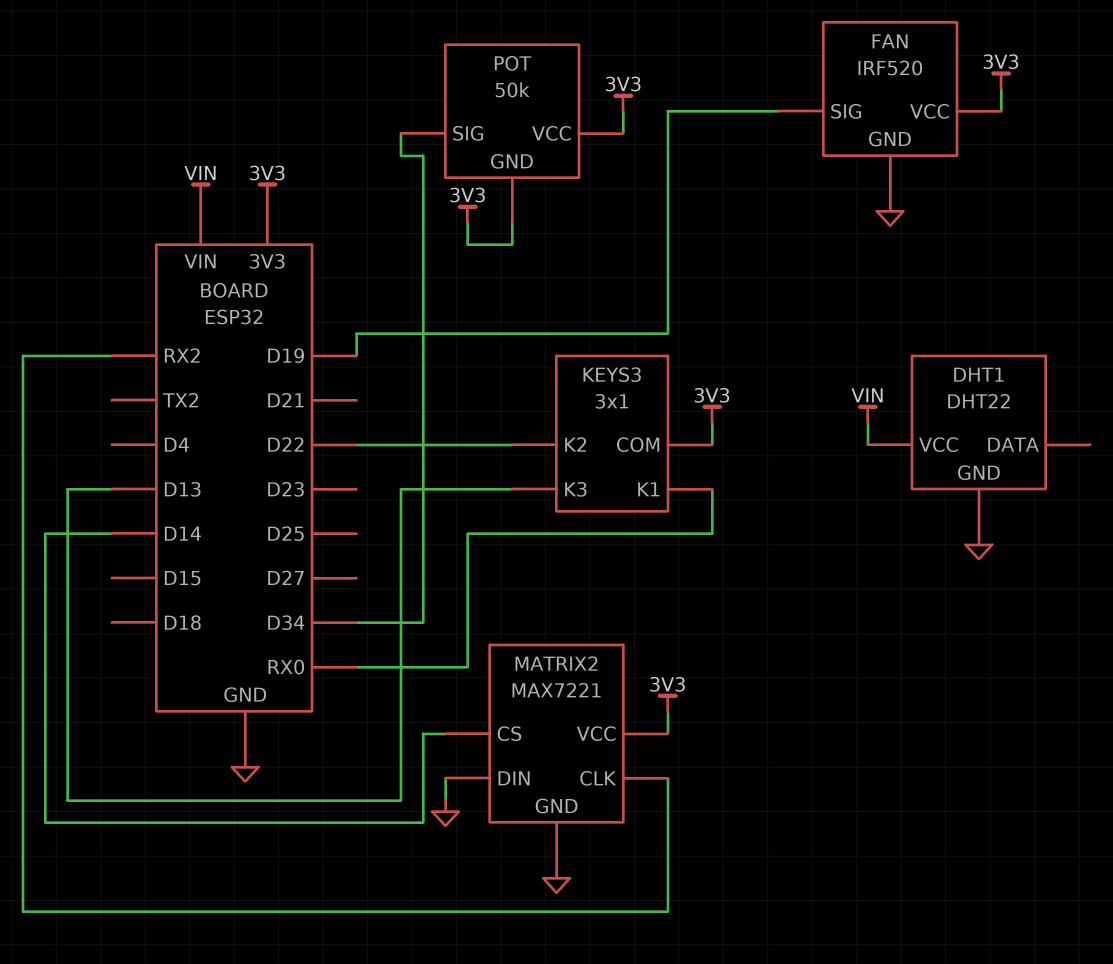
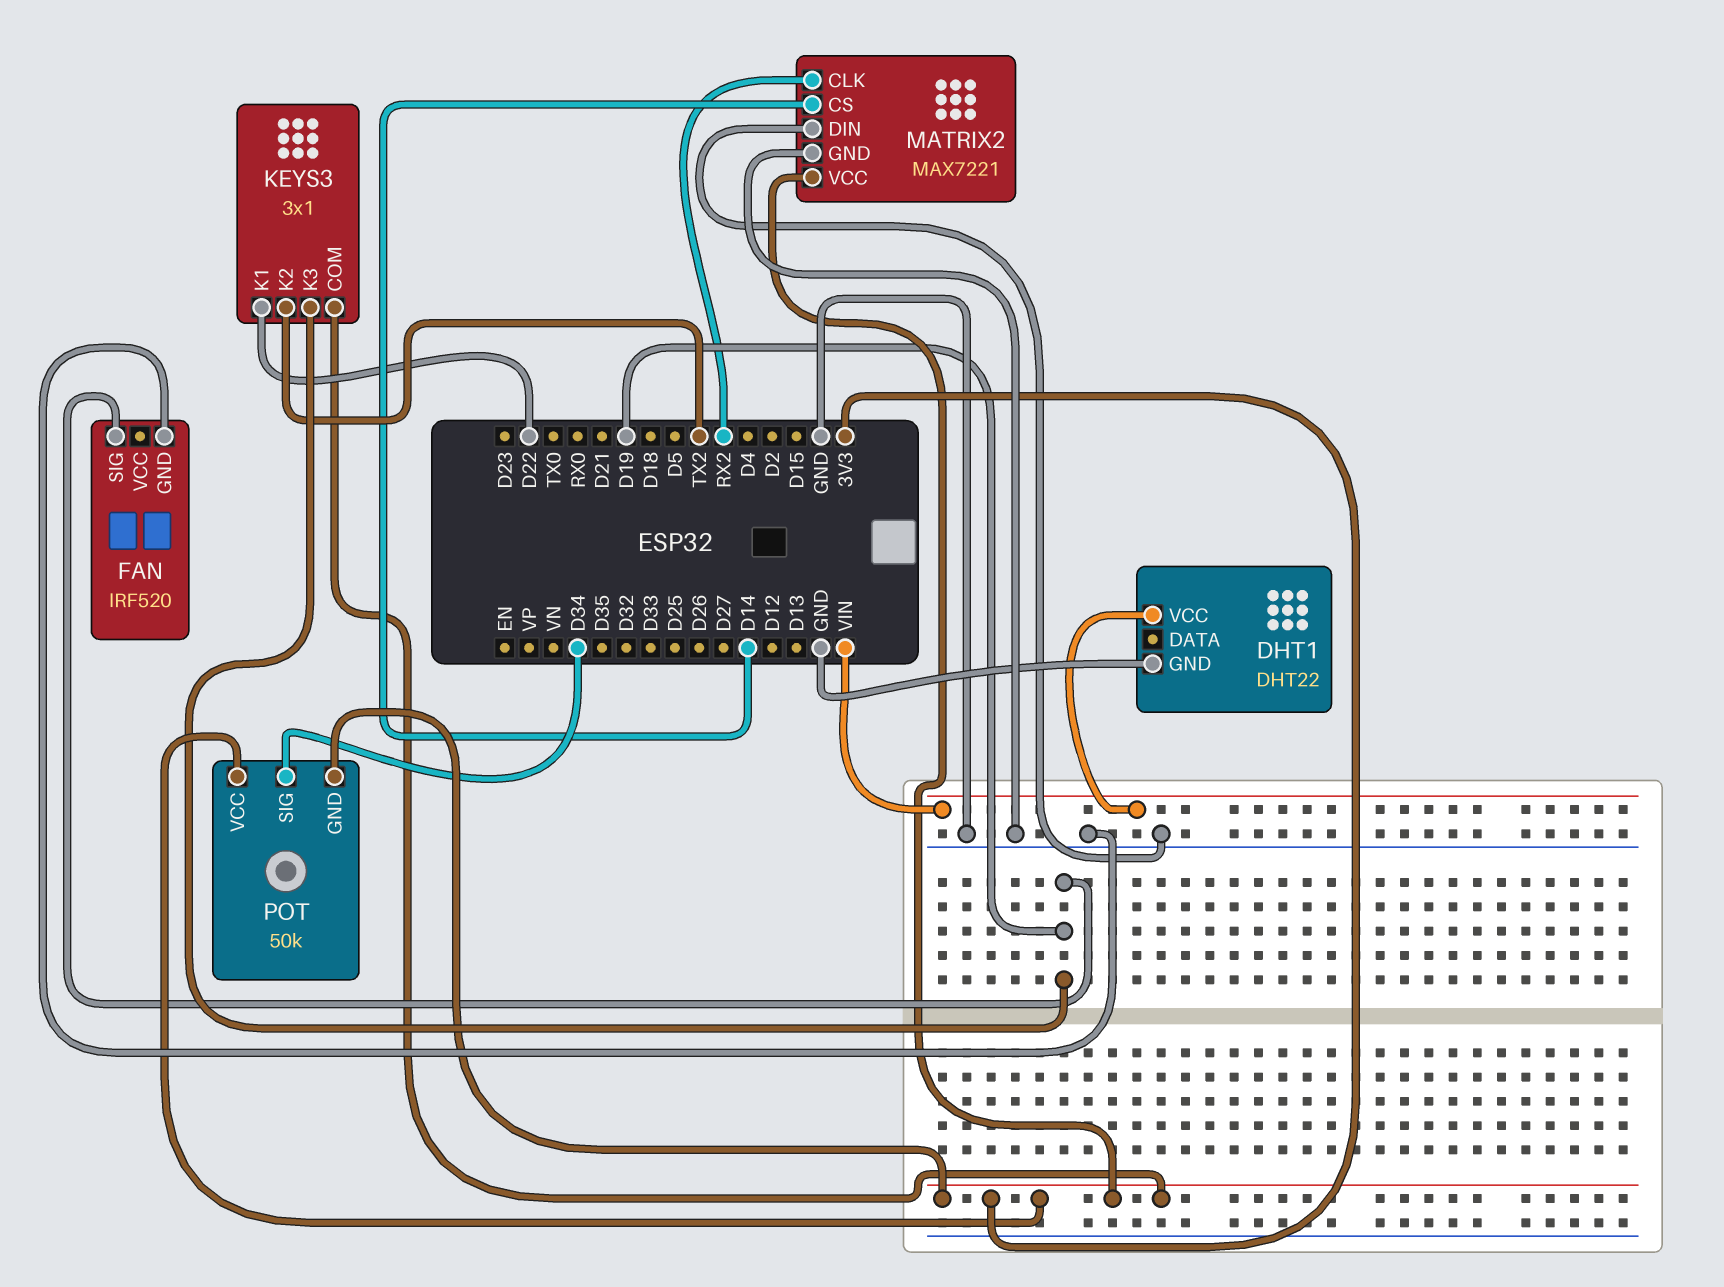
FAN pin VCC: 3V3 -> none
KEYS3 pin K1: RX0 -> D22
KEYS3 pin K2: D22 -> TX2
KEYS3 pin K3: D13 -> D19

